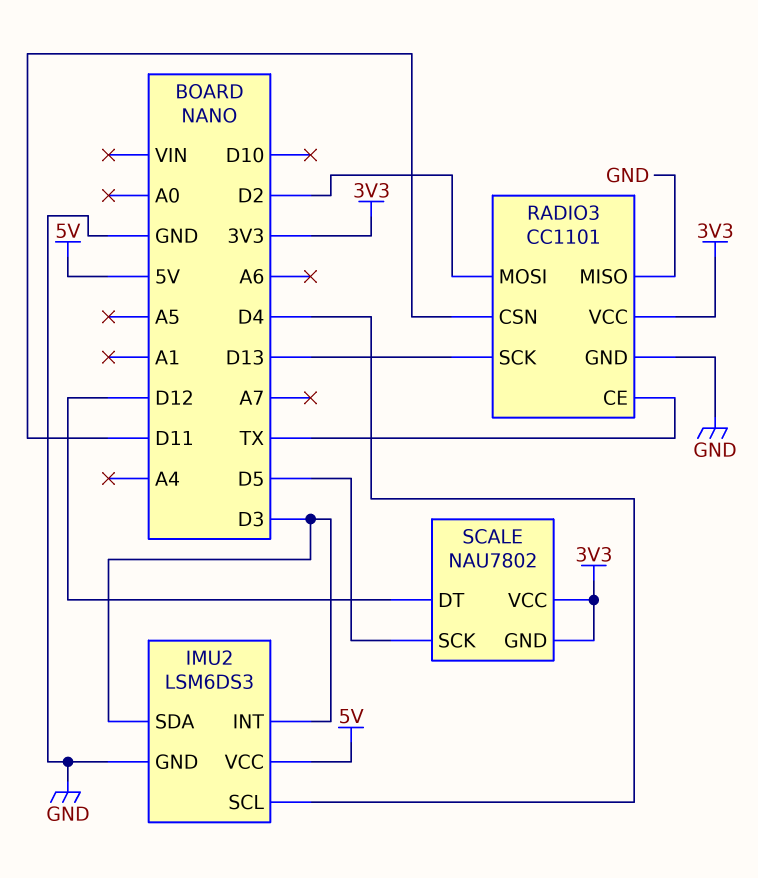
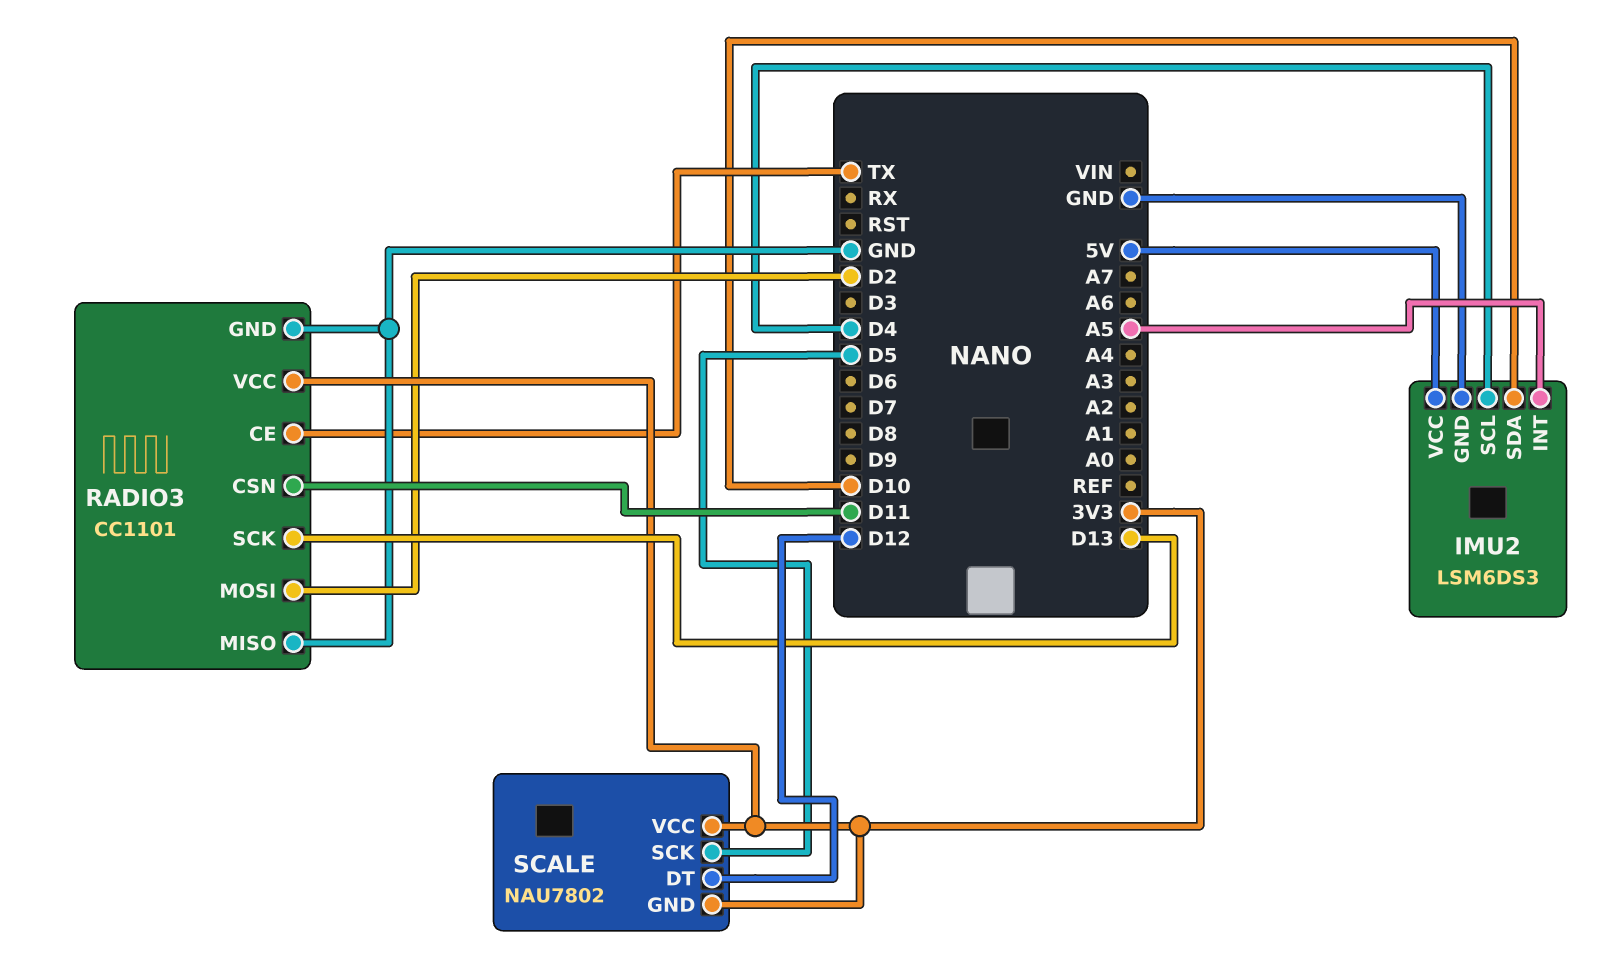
IMU2 pin INT: D3 -> A5
IMU2 pin SDA: D3 -> D10

